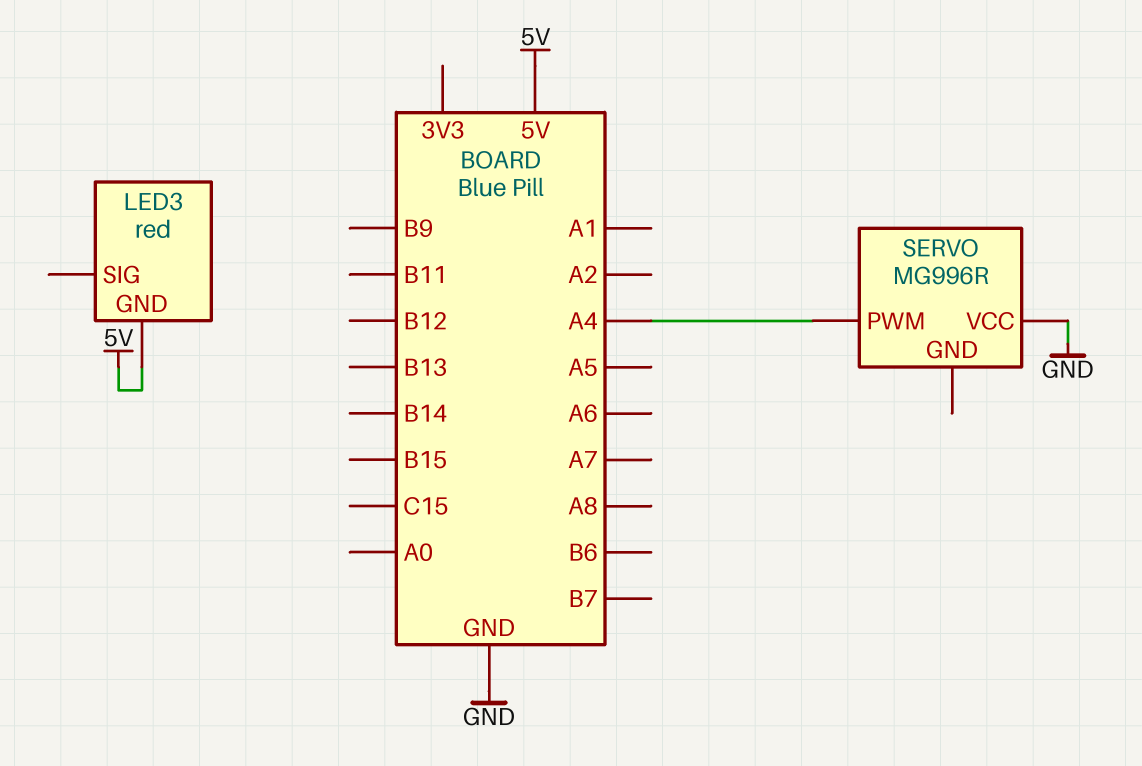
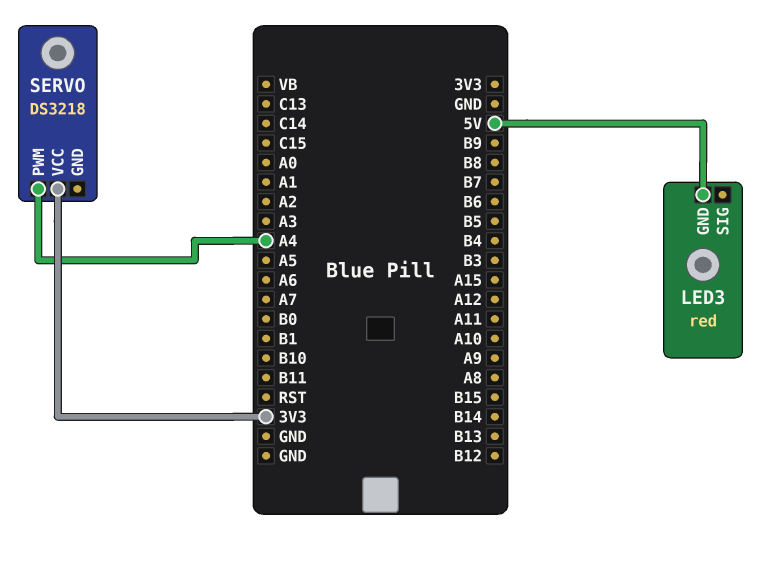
SERVO: MG996R -> DS3218
SERVO pin VCC: GND -> 3V3

